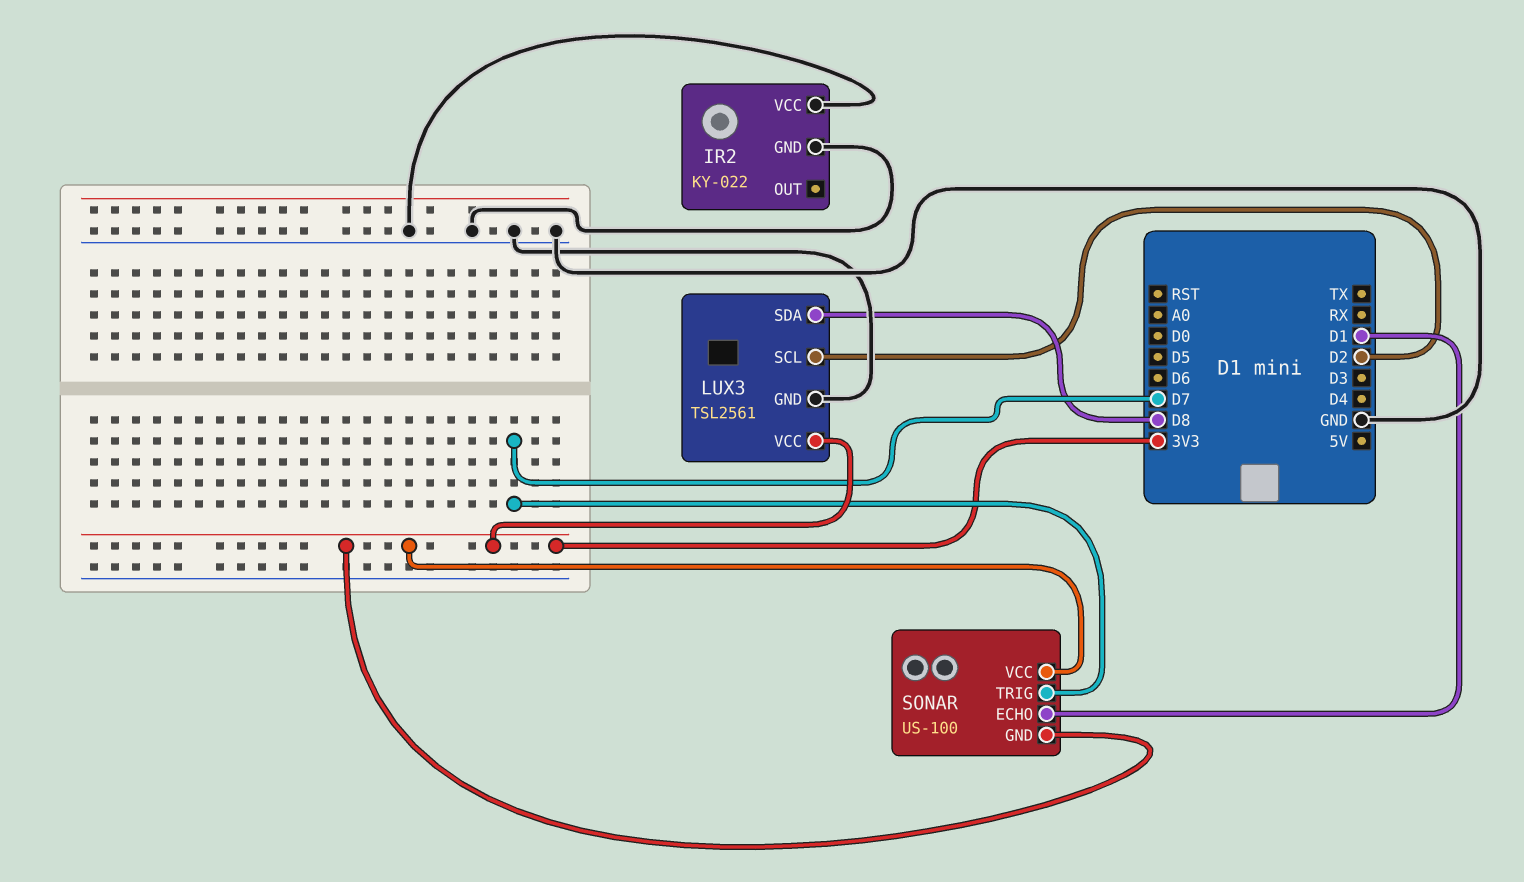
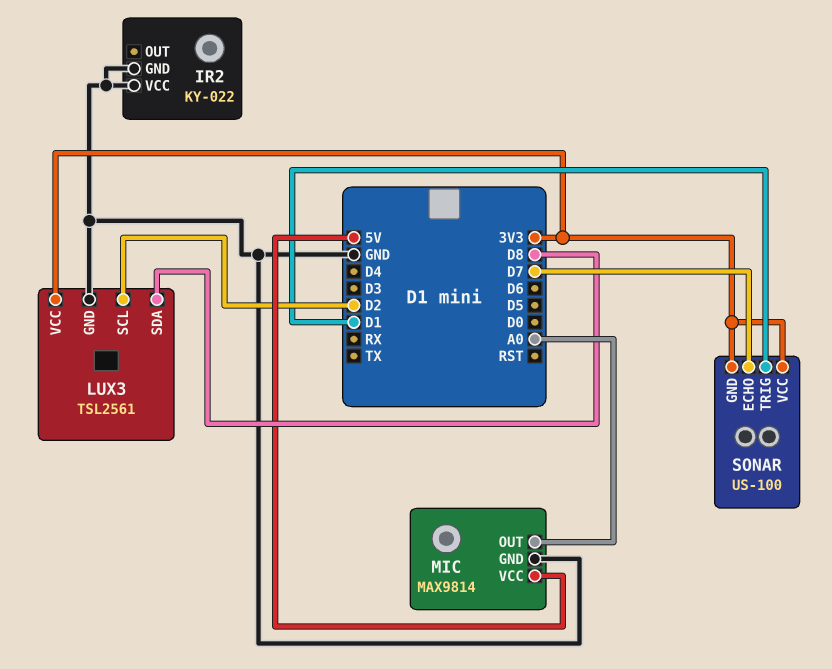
MIC: none -> MAX9814
MIC pin GND: none -> GND
MIC pin OUT: none -> A0
MIC pin VCC: none -> 5V
SONAR pin ECHO: D1 -> D7
SONAR pin TRIG: D7 -> D1

